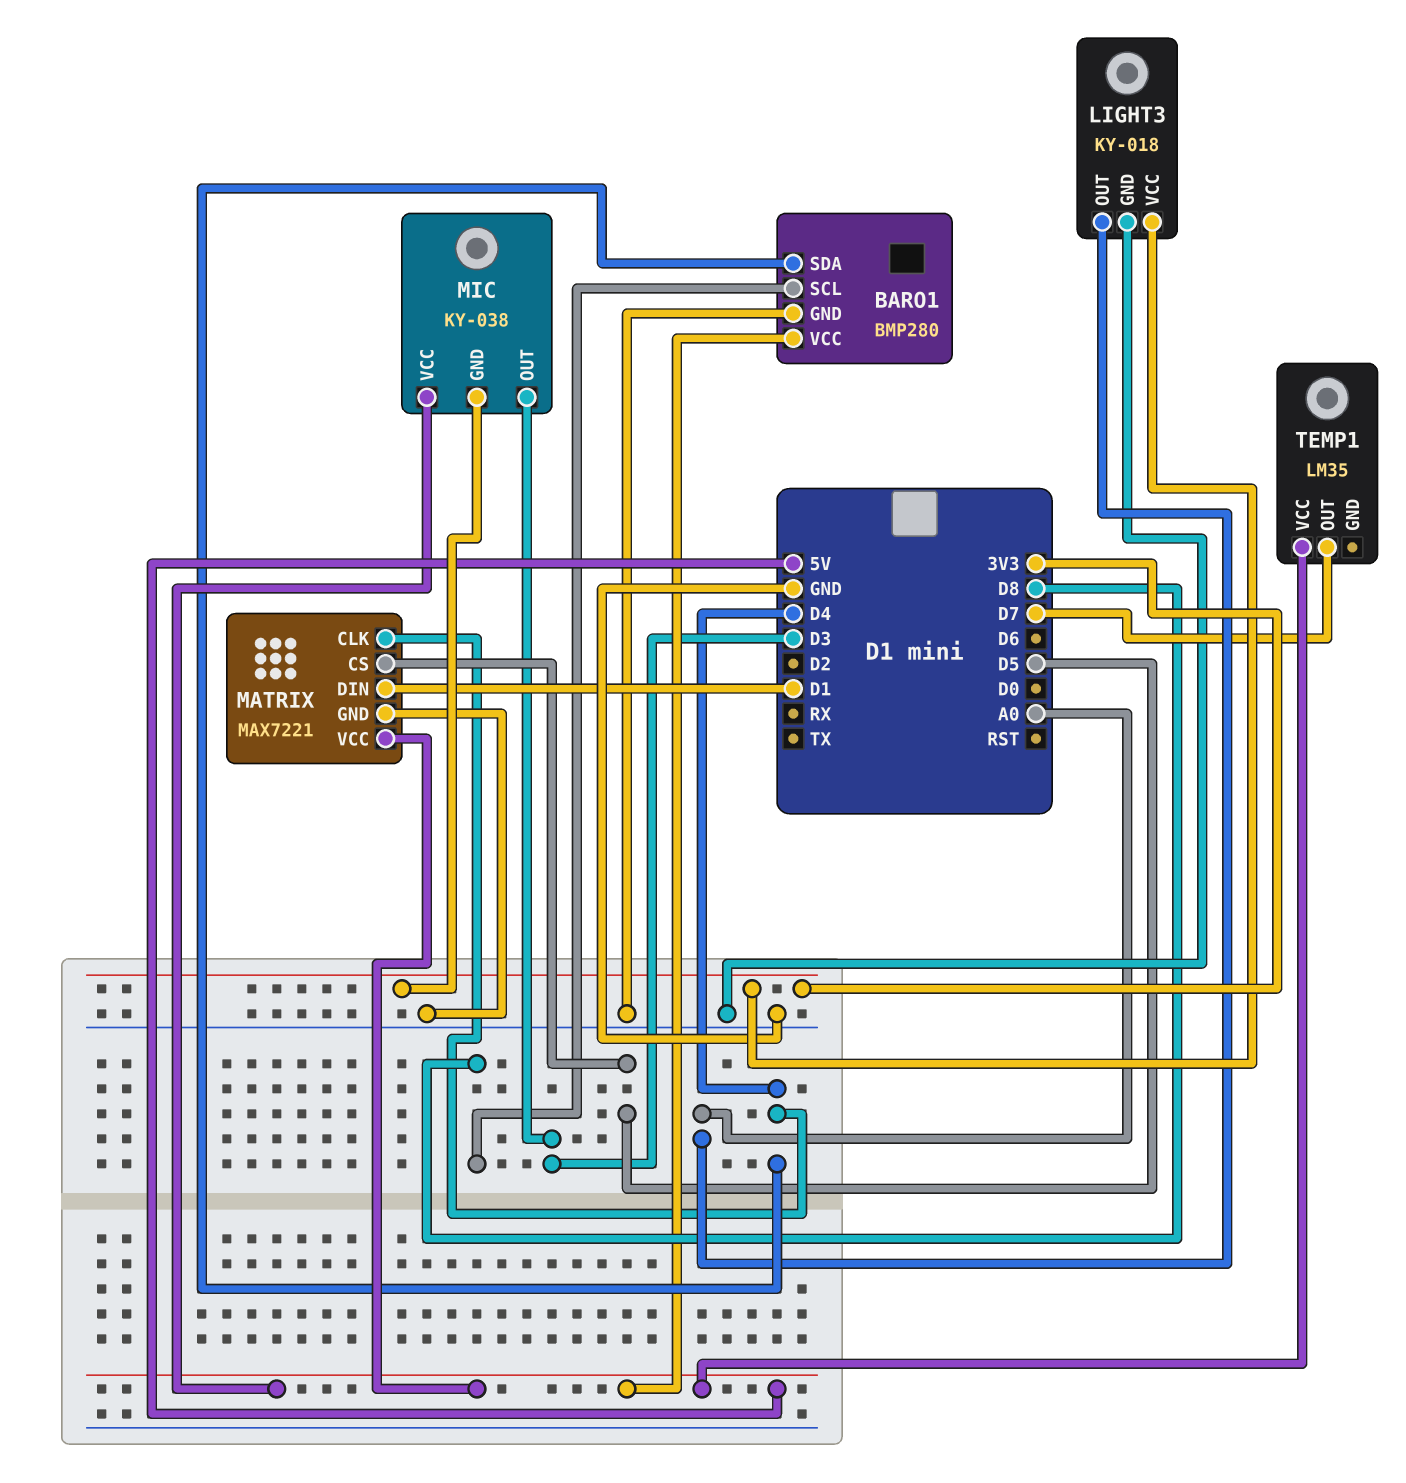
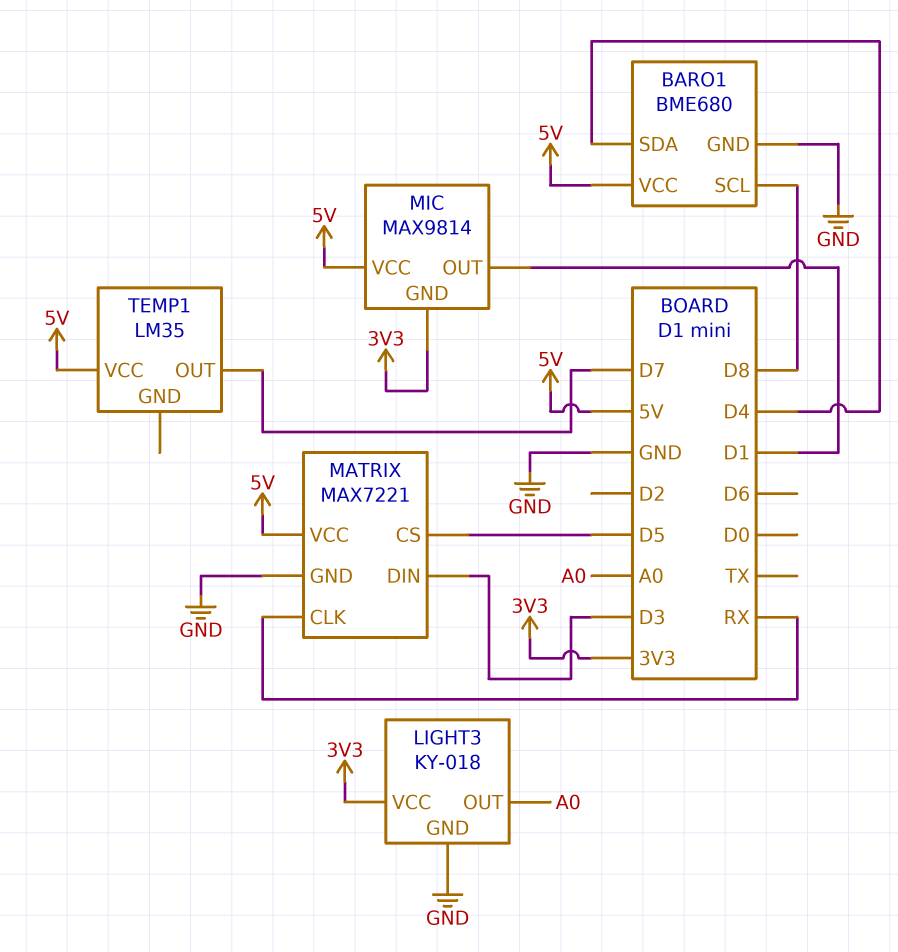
BARO1: BMP280 -> BME680
MATRIX pin CLK: D4 -> RX
MATRIX pin DIN: D1 -> D3
MIC: KY-038 -> MAX9814
MIC pin OUT: D3 -> D1

